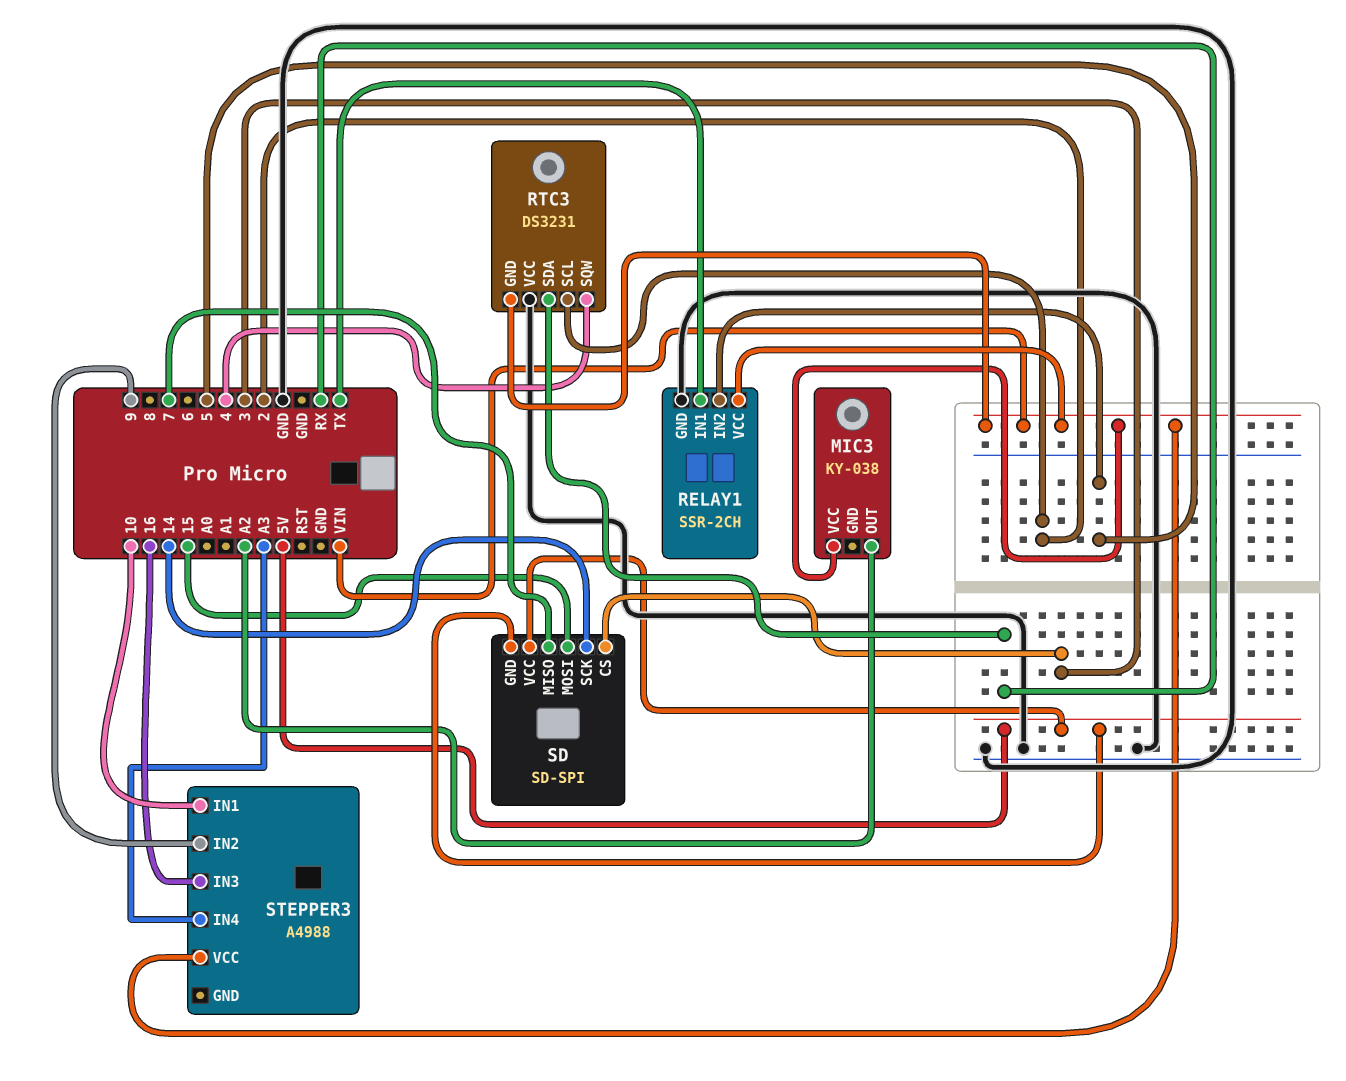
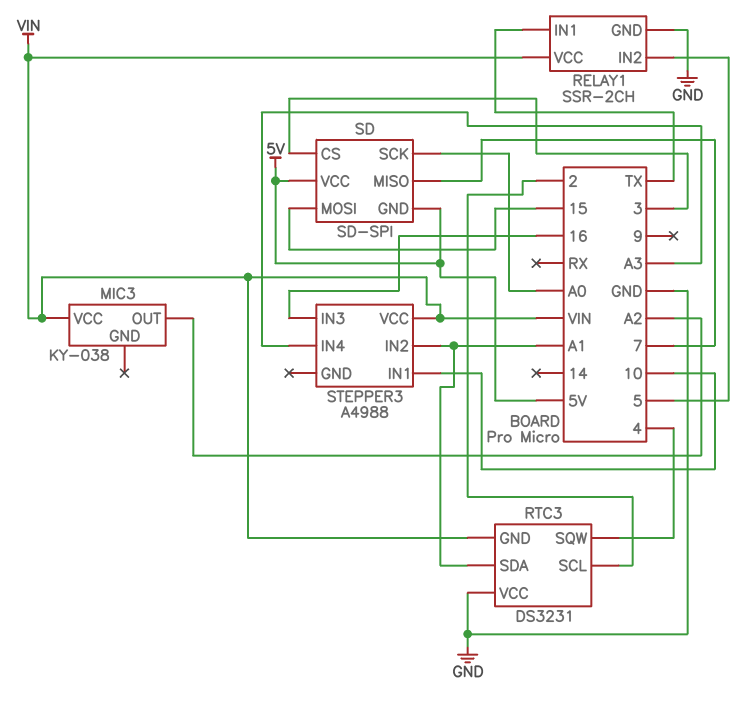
RTC3 pin SDA: RX -> A1
SD pin SCK: 14 -> A0
STEPPER3 pin IN2: 9 -> A1

